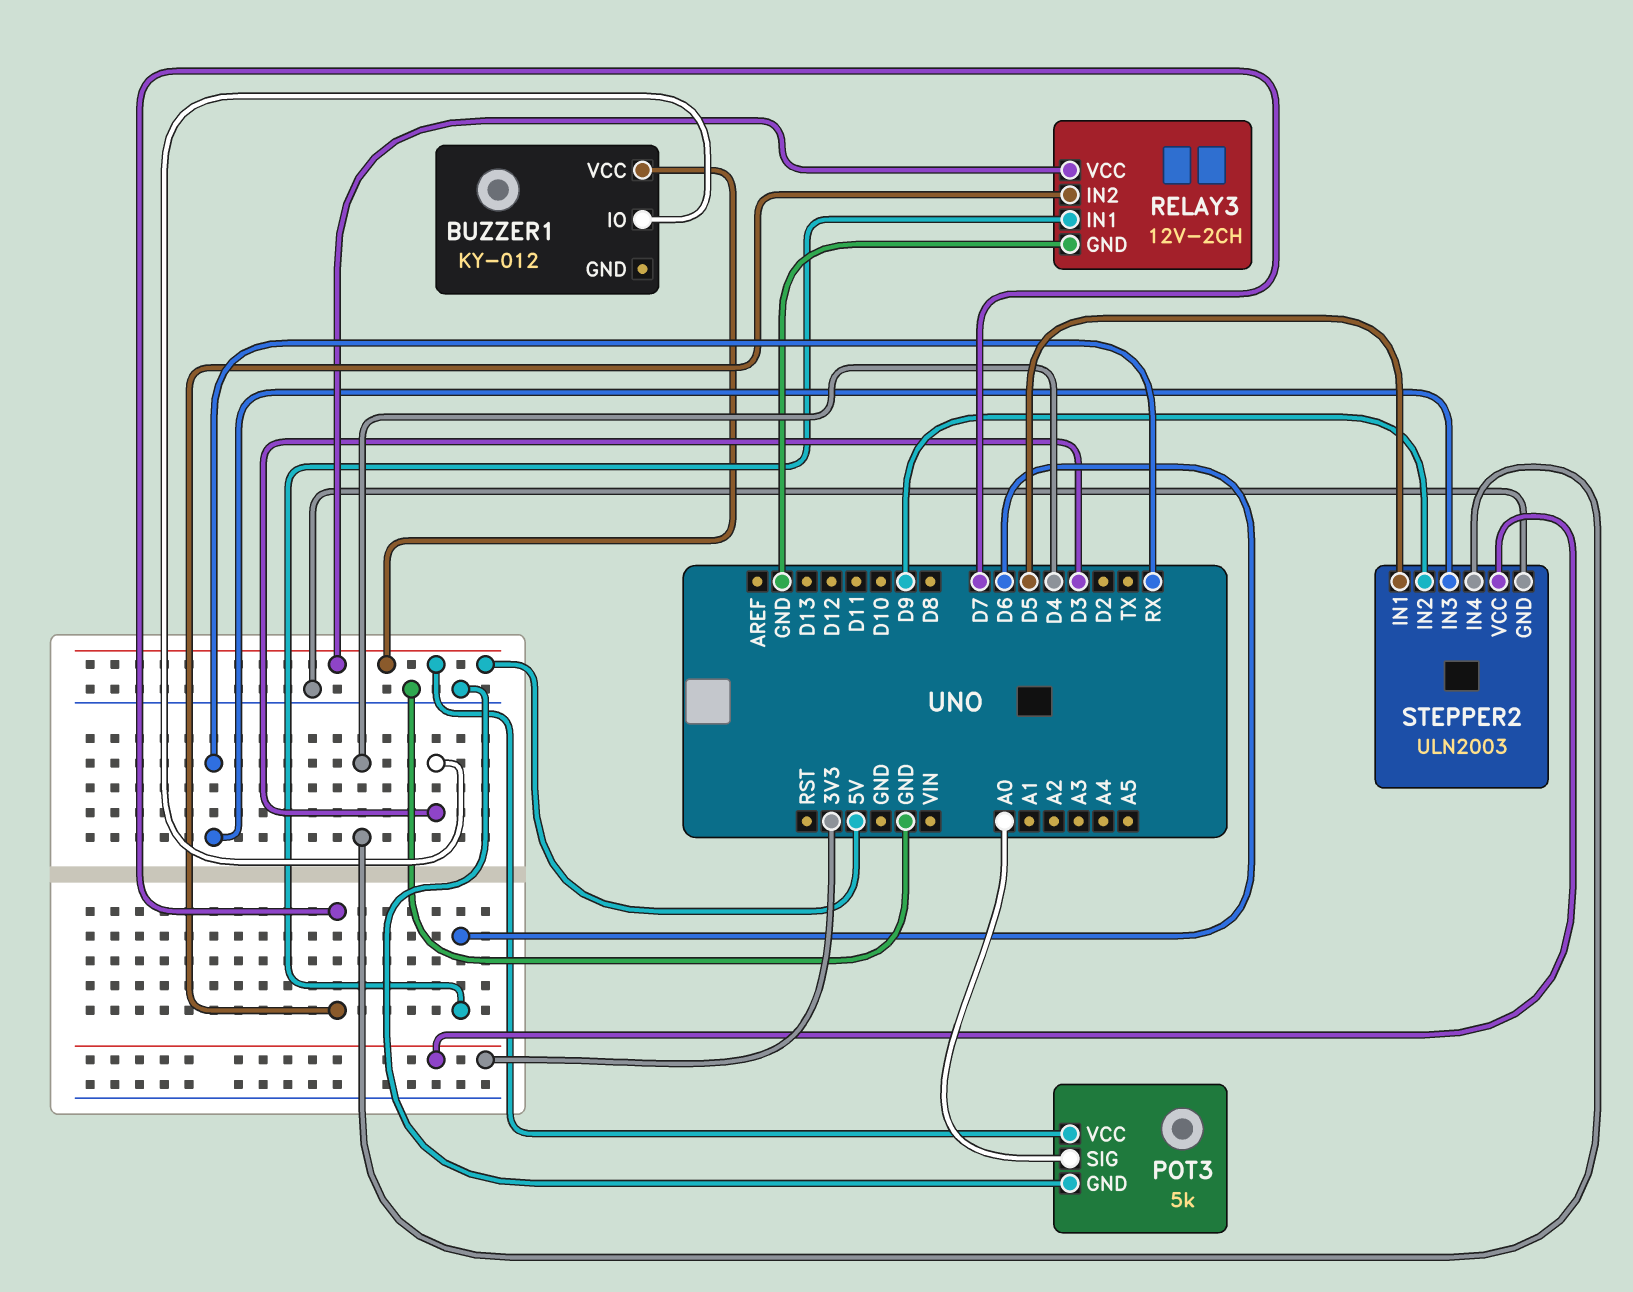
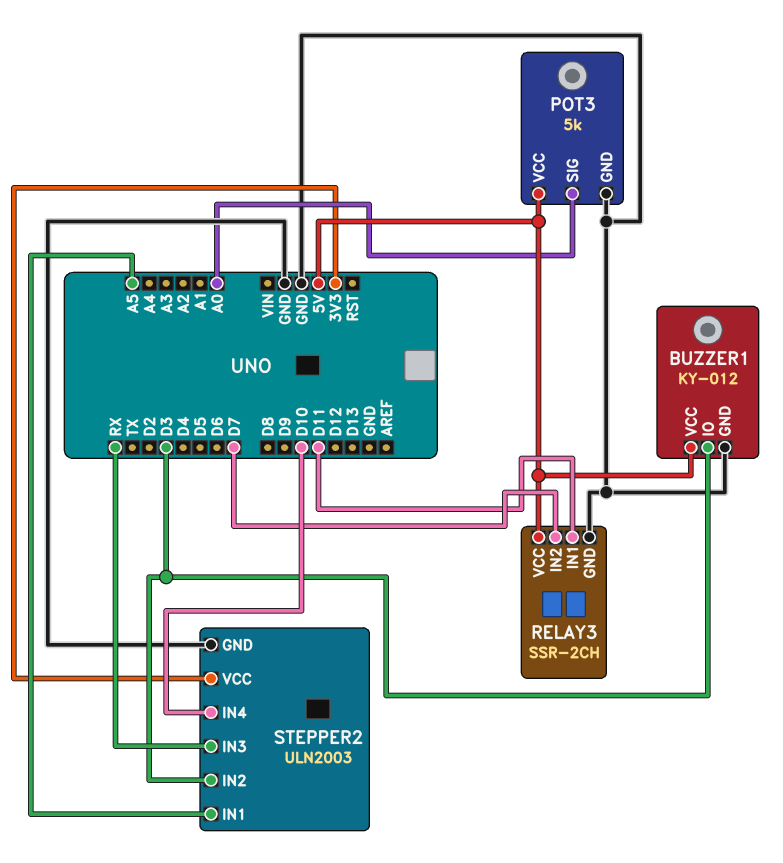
BUZZER1 pin GND: none -> GND
RELAY3: 12V-2CH -> SSR-2CH
RELAY3 pin IN1: D6 -> D11
STEPPER2 pin IN1: D5 -> A5
STEPPER2 pin IN2: D9 -> D3
STEPPER2 pin IN4: D4 -> D10

